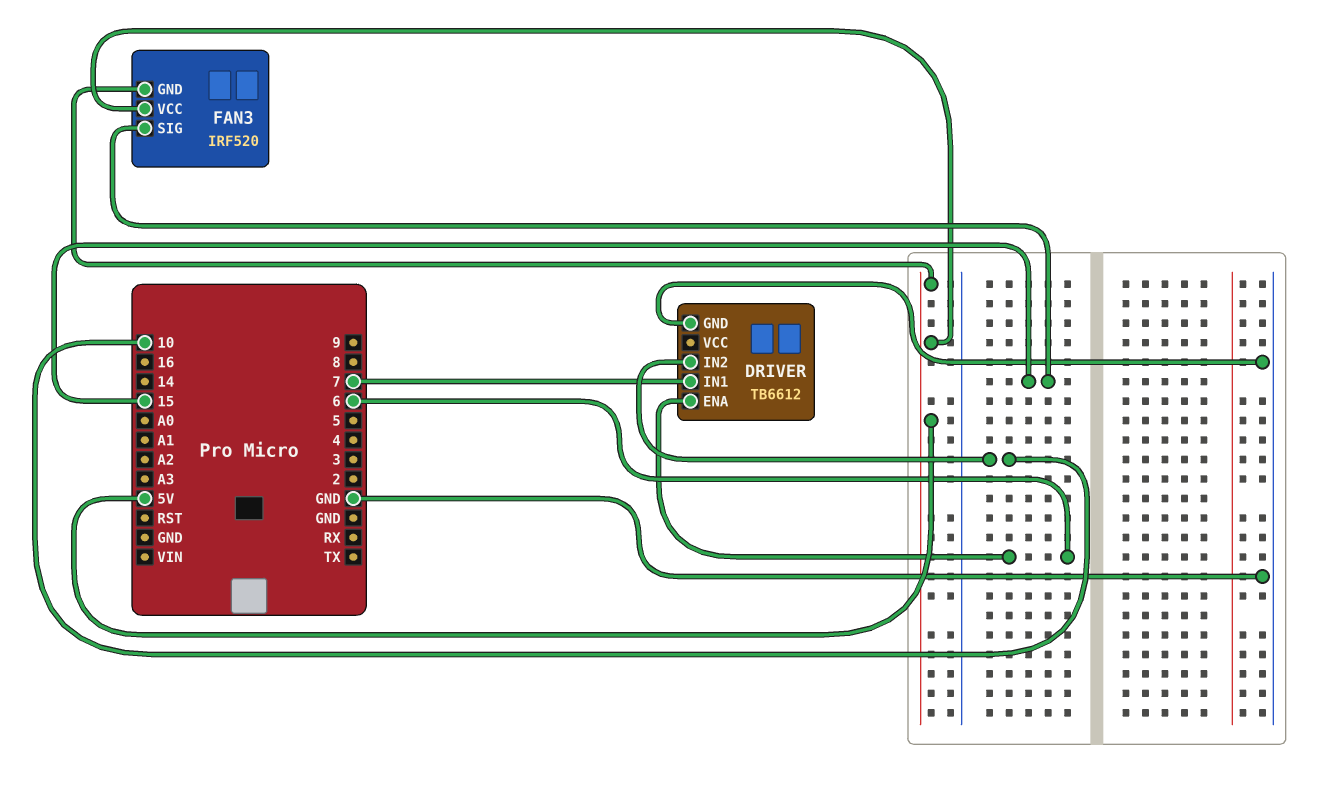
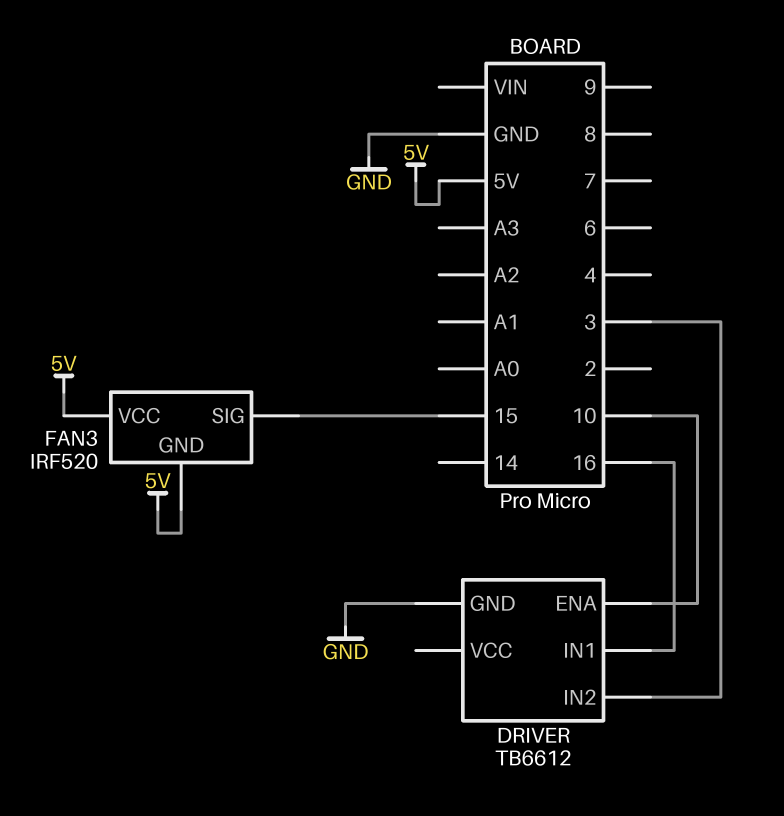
DRIVER pin ENA: 6 -> 10
DRIVER pin IN1: 7 -> 16
DRIVER pin IN2: 10 -> 3

